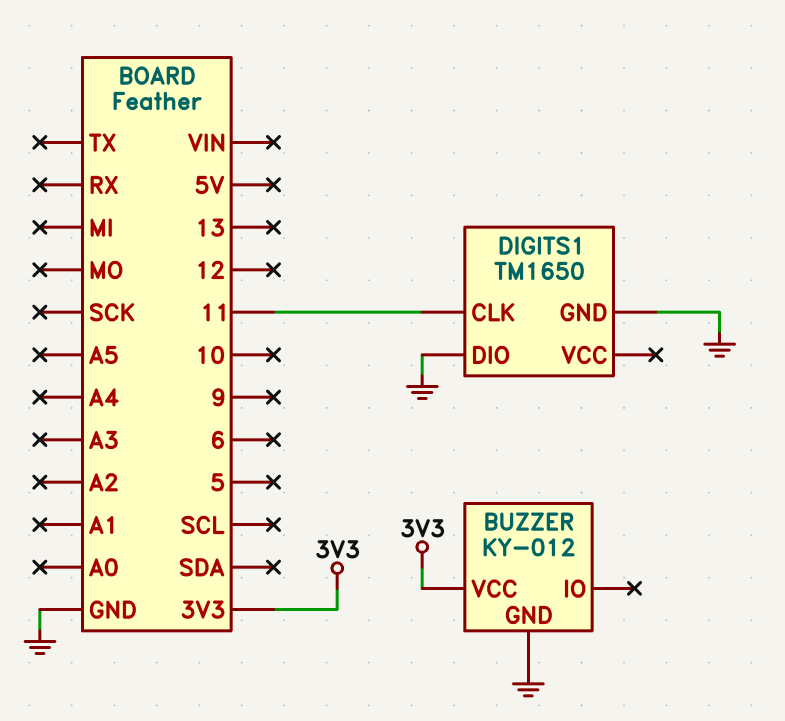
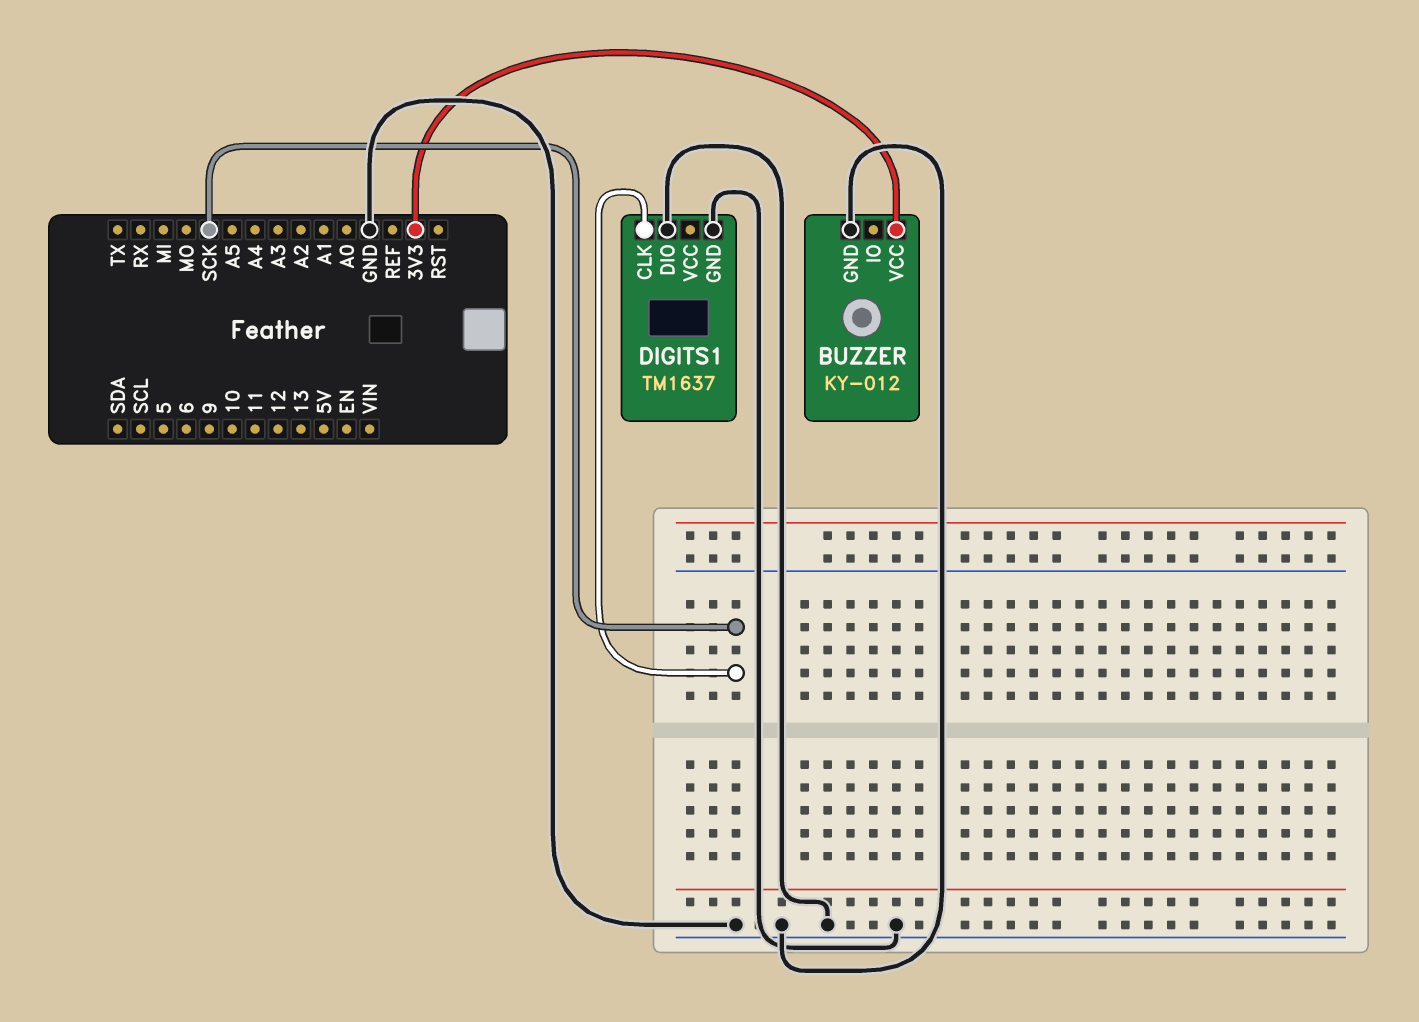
DIGITS1: TM1650 -> TM1637
DIGITS1 pin CLK: 11 -> SCK

